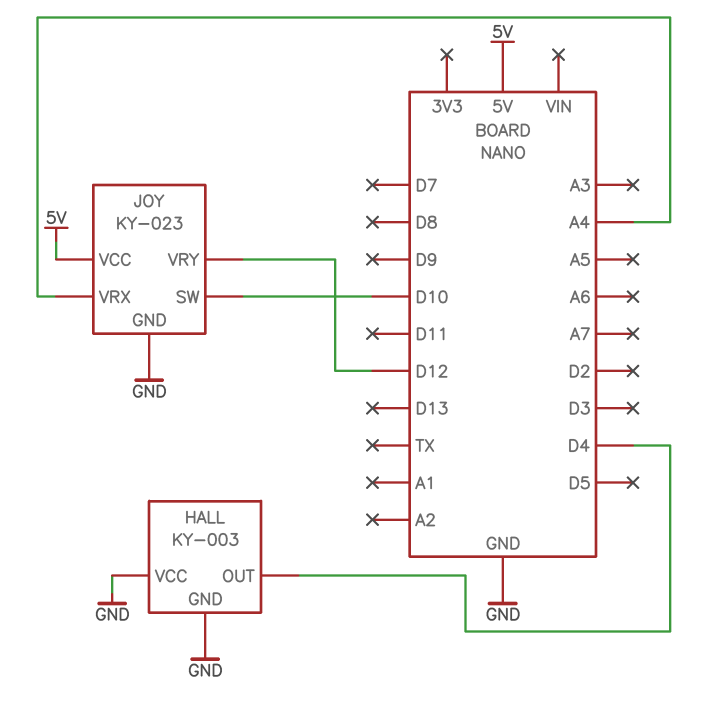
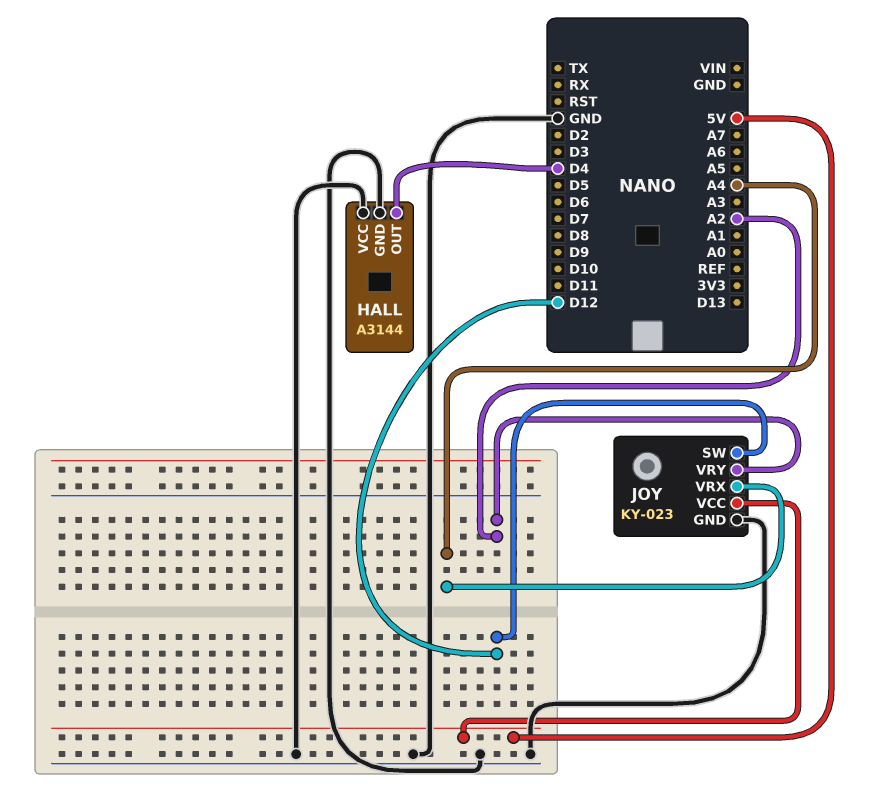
HALL: KY-003 -> A3144
JOY pin SW: D10 -> D12
JOY pin VRY: D12 -> A2

